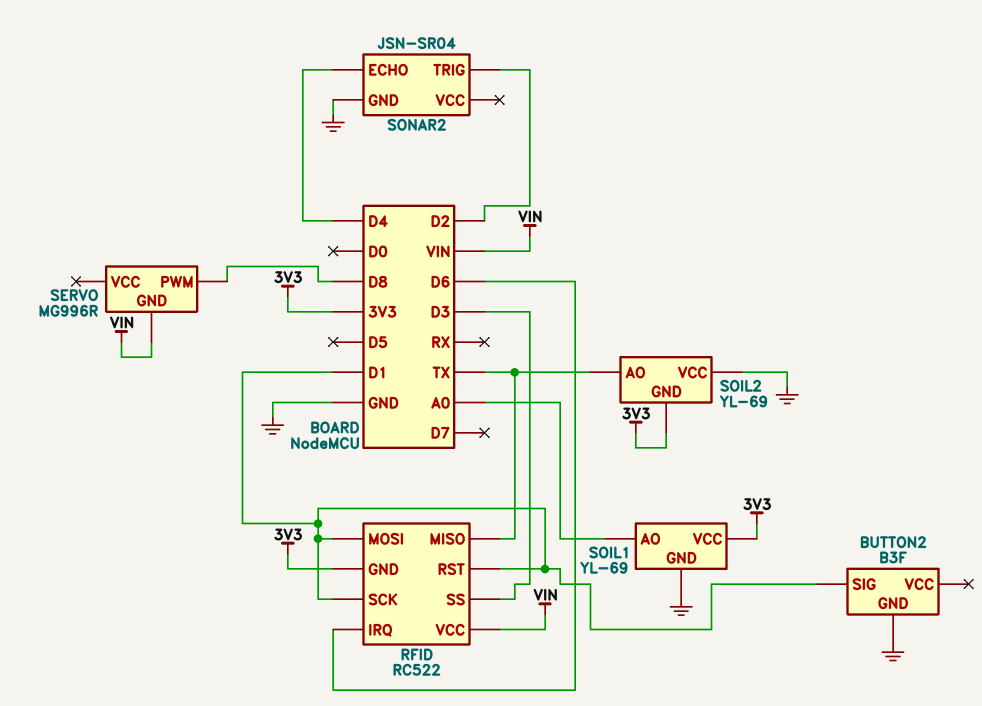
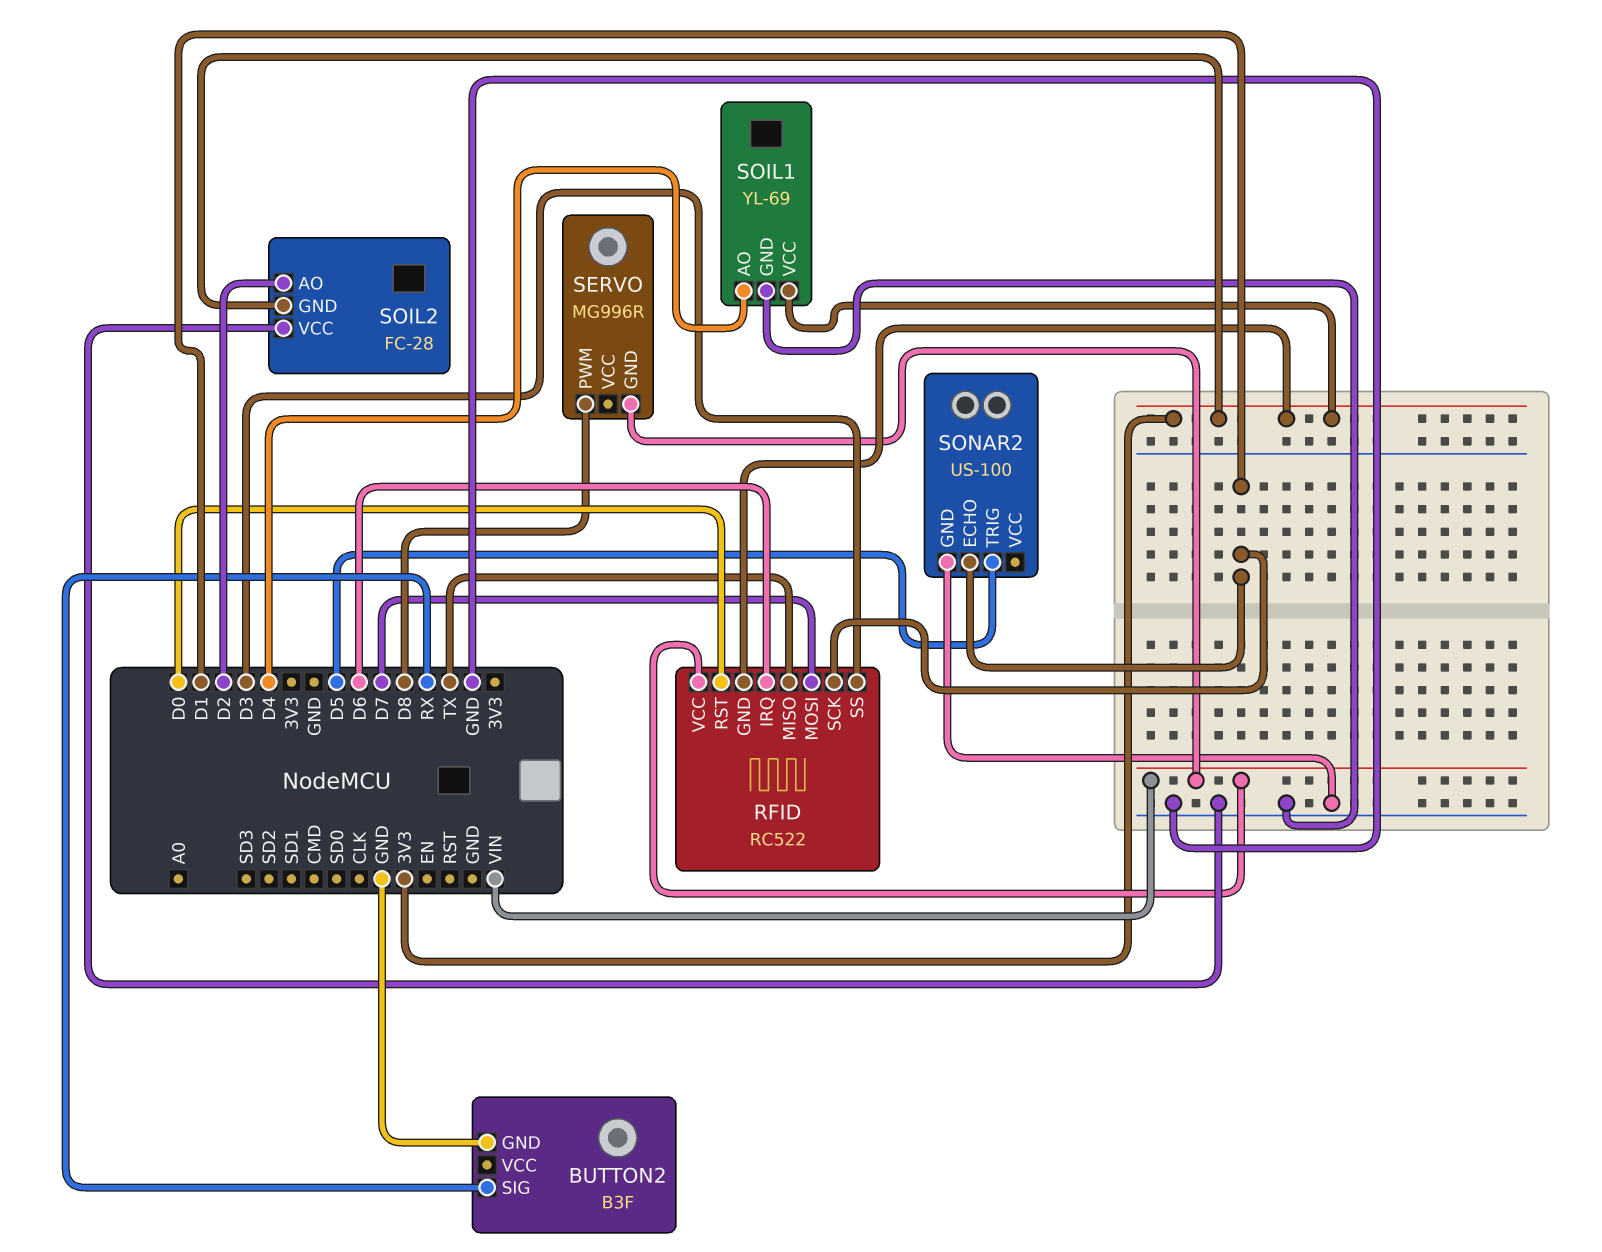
BUTTON2 pin SIG: D1 -> RX
RFID pin MOSI: D1 -> D7
RFID pin RST: D1 -> D0
SOIL1 pin AO: A0 -> D4
SOIL2: YL-69 -> FC-28
SOIL2 pin AO: TX -> D2
SONAR2: JSN-SR04 -> US-100
SONAR2 pin ECHO: D4 -> D1
SONAR2 pin TRIG: D2 -> D5

